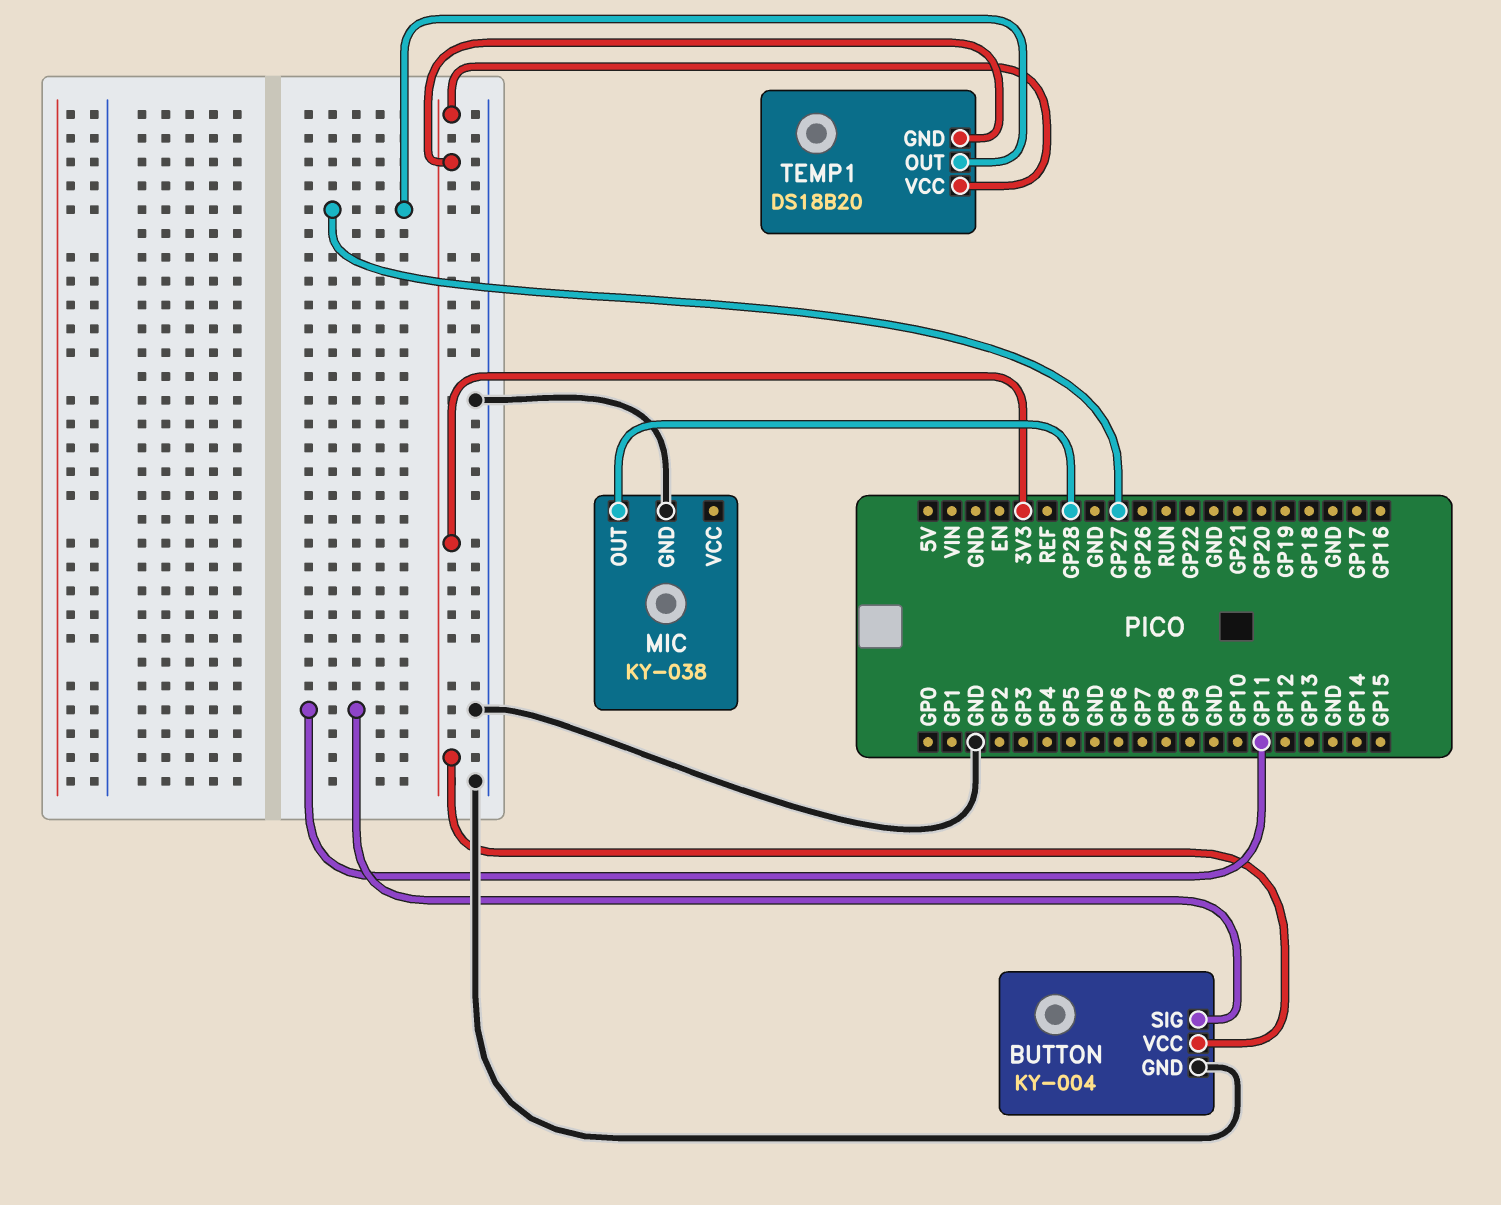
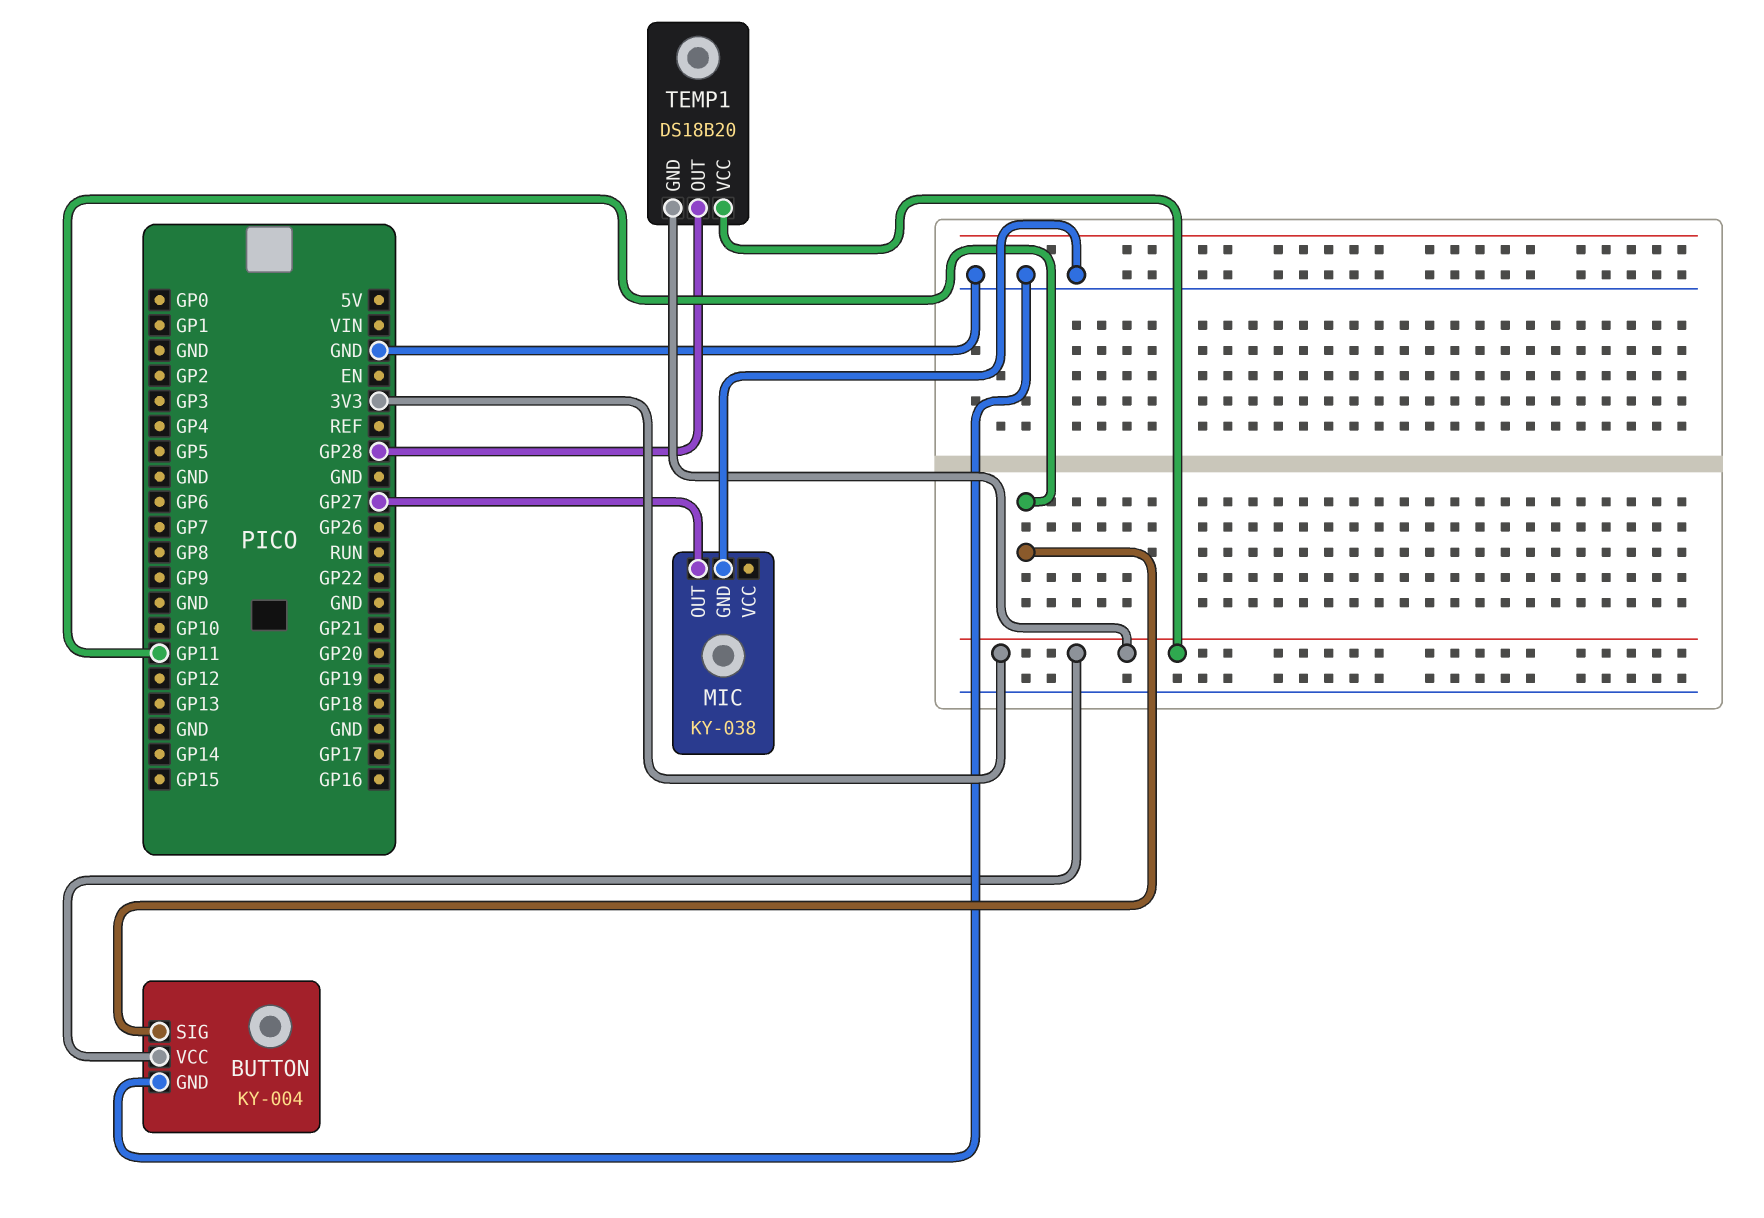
MIC pin OUT: GP28 -> GP27
TEMP1 pin OUT: GP27 -> GP28

